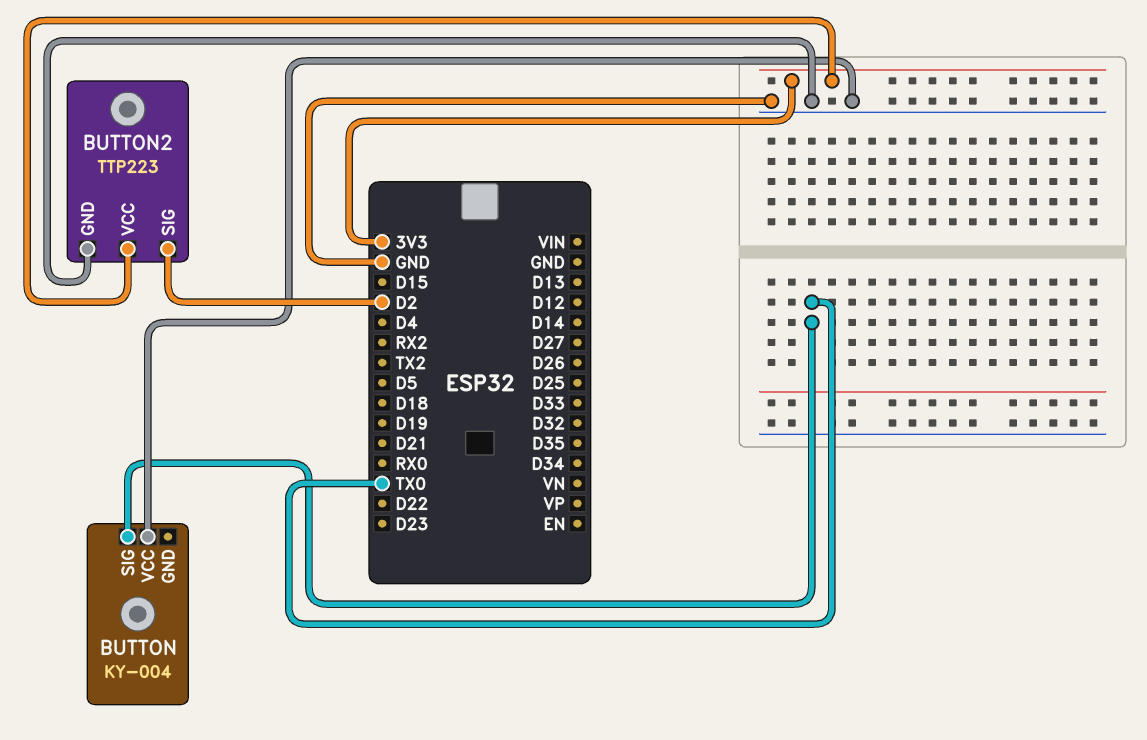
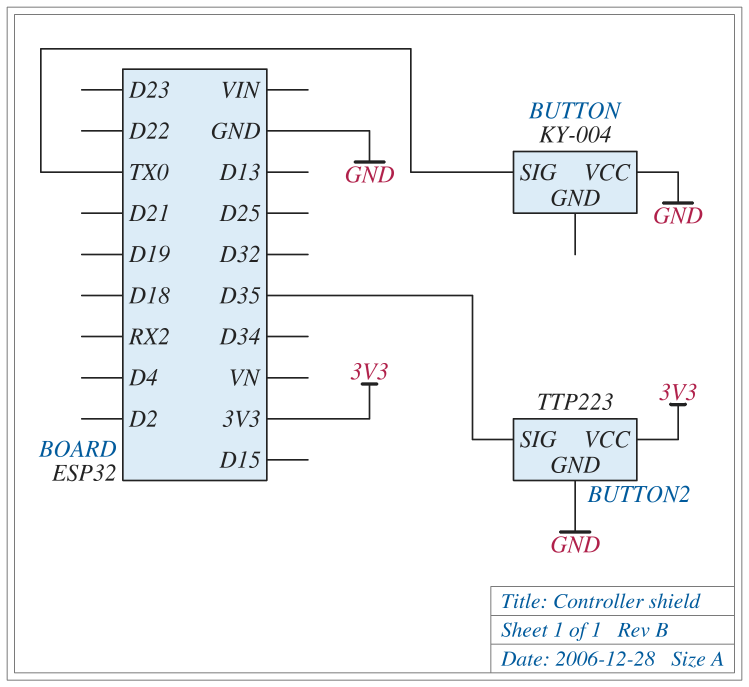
BUTTON2 pin SIG: D2 -> D35

